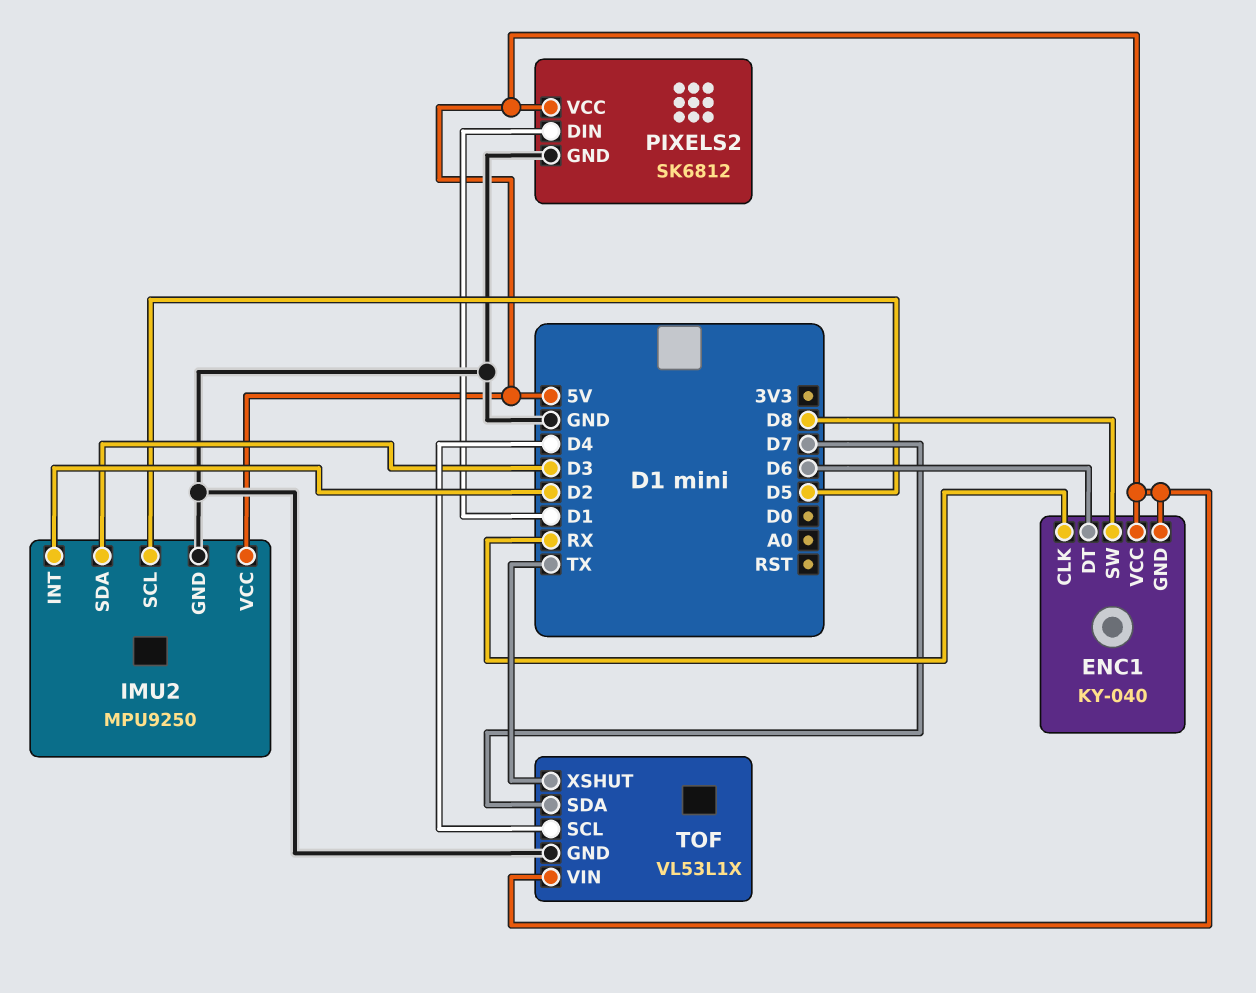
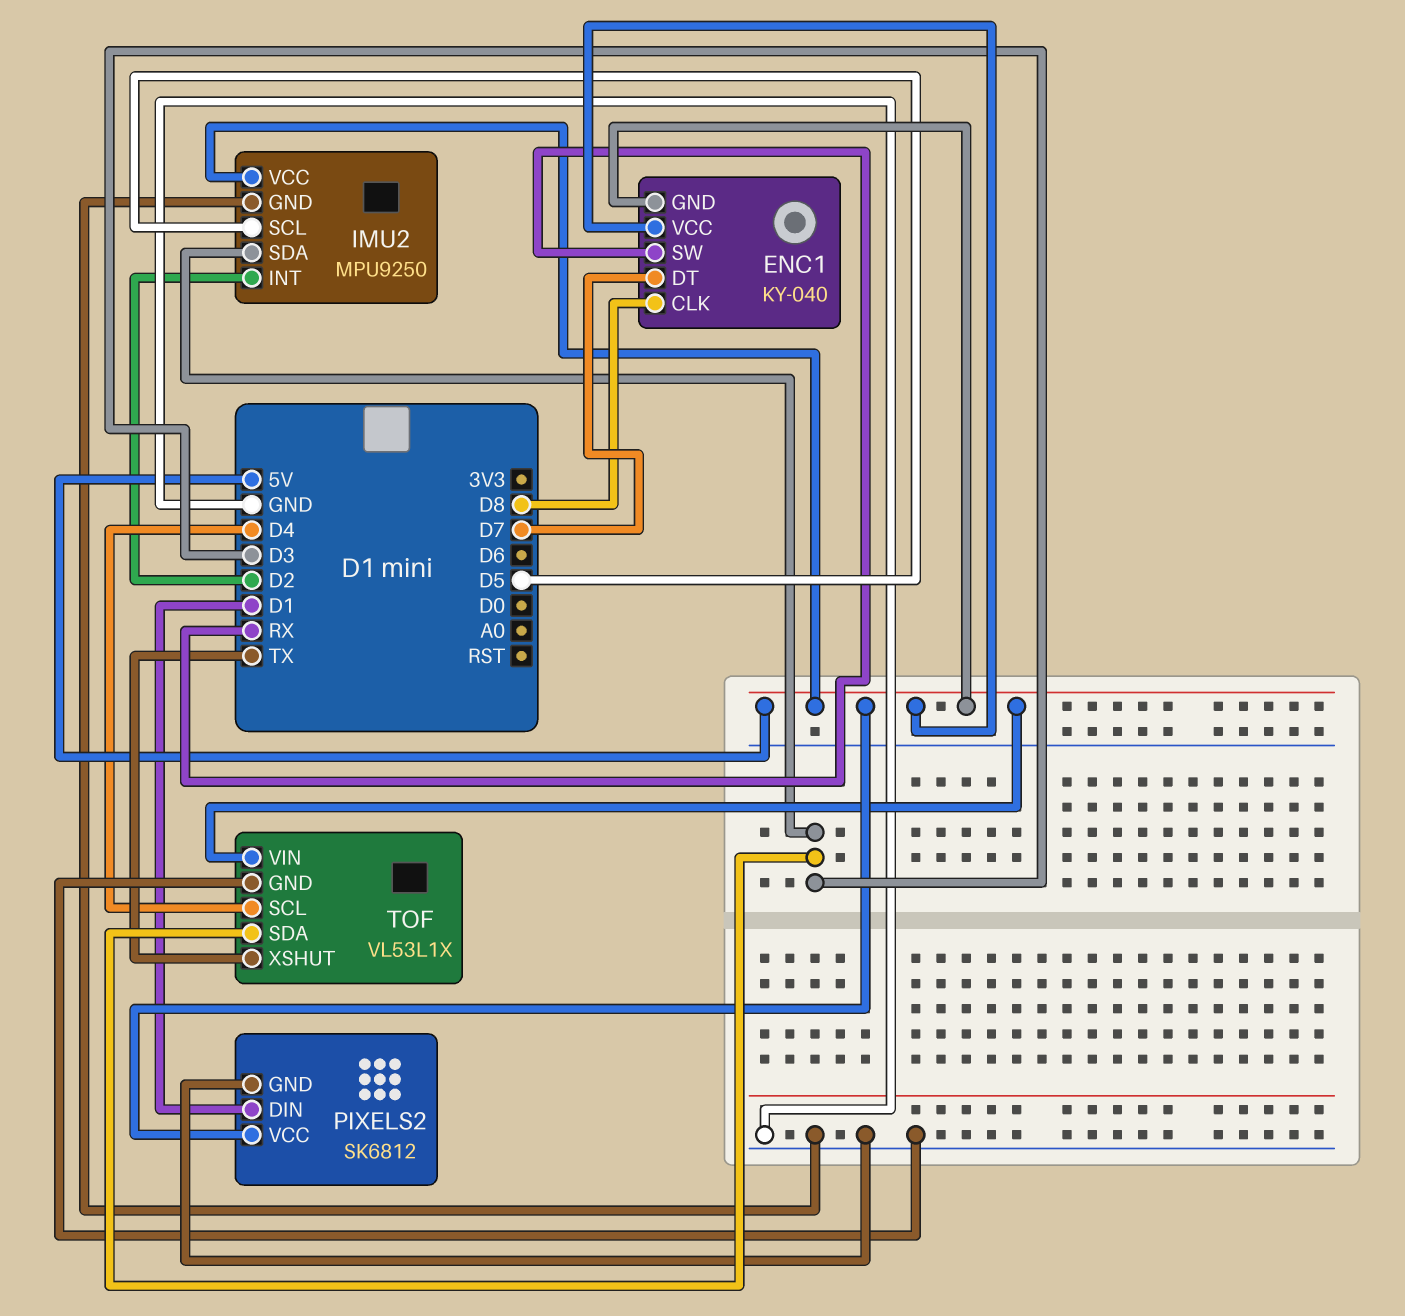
ENC1 pin CLK: RX -> D8
ENC1 pin DT: D6 -> D7
ENC1 pin SW: D8 -> RX
TOF pin SDA: D7 -> D3

